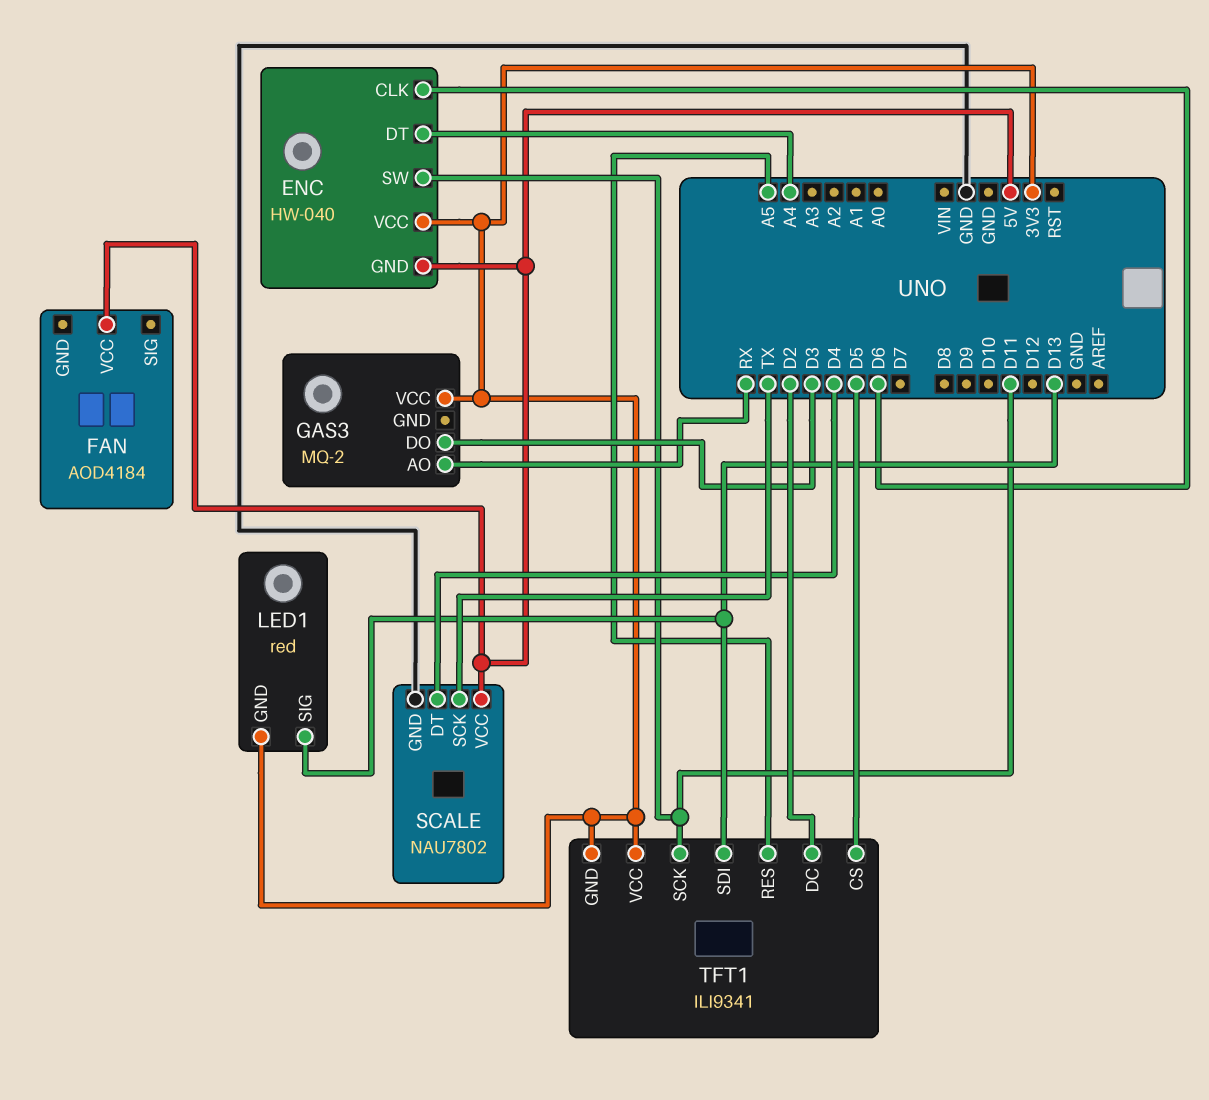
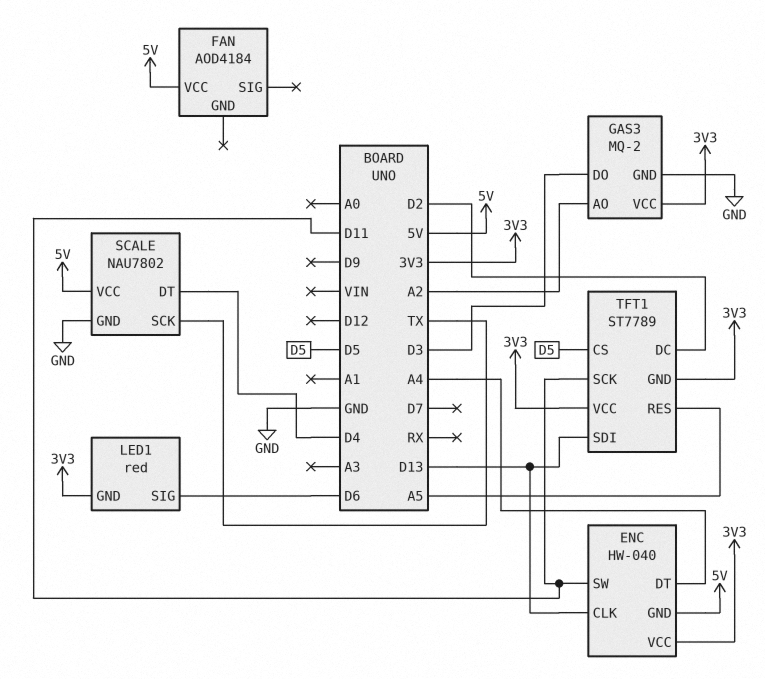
ENC pin CLK: D6 -> D13
GAS3 pin AO: RX -> A2
GAS3 pin GND: none -> GND
LED1 pin SIG: D13 -> D6
TFT1: ILI9341 -> ST7789

